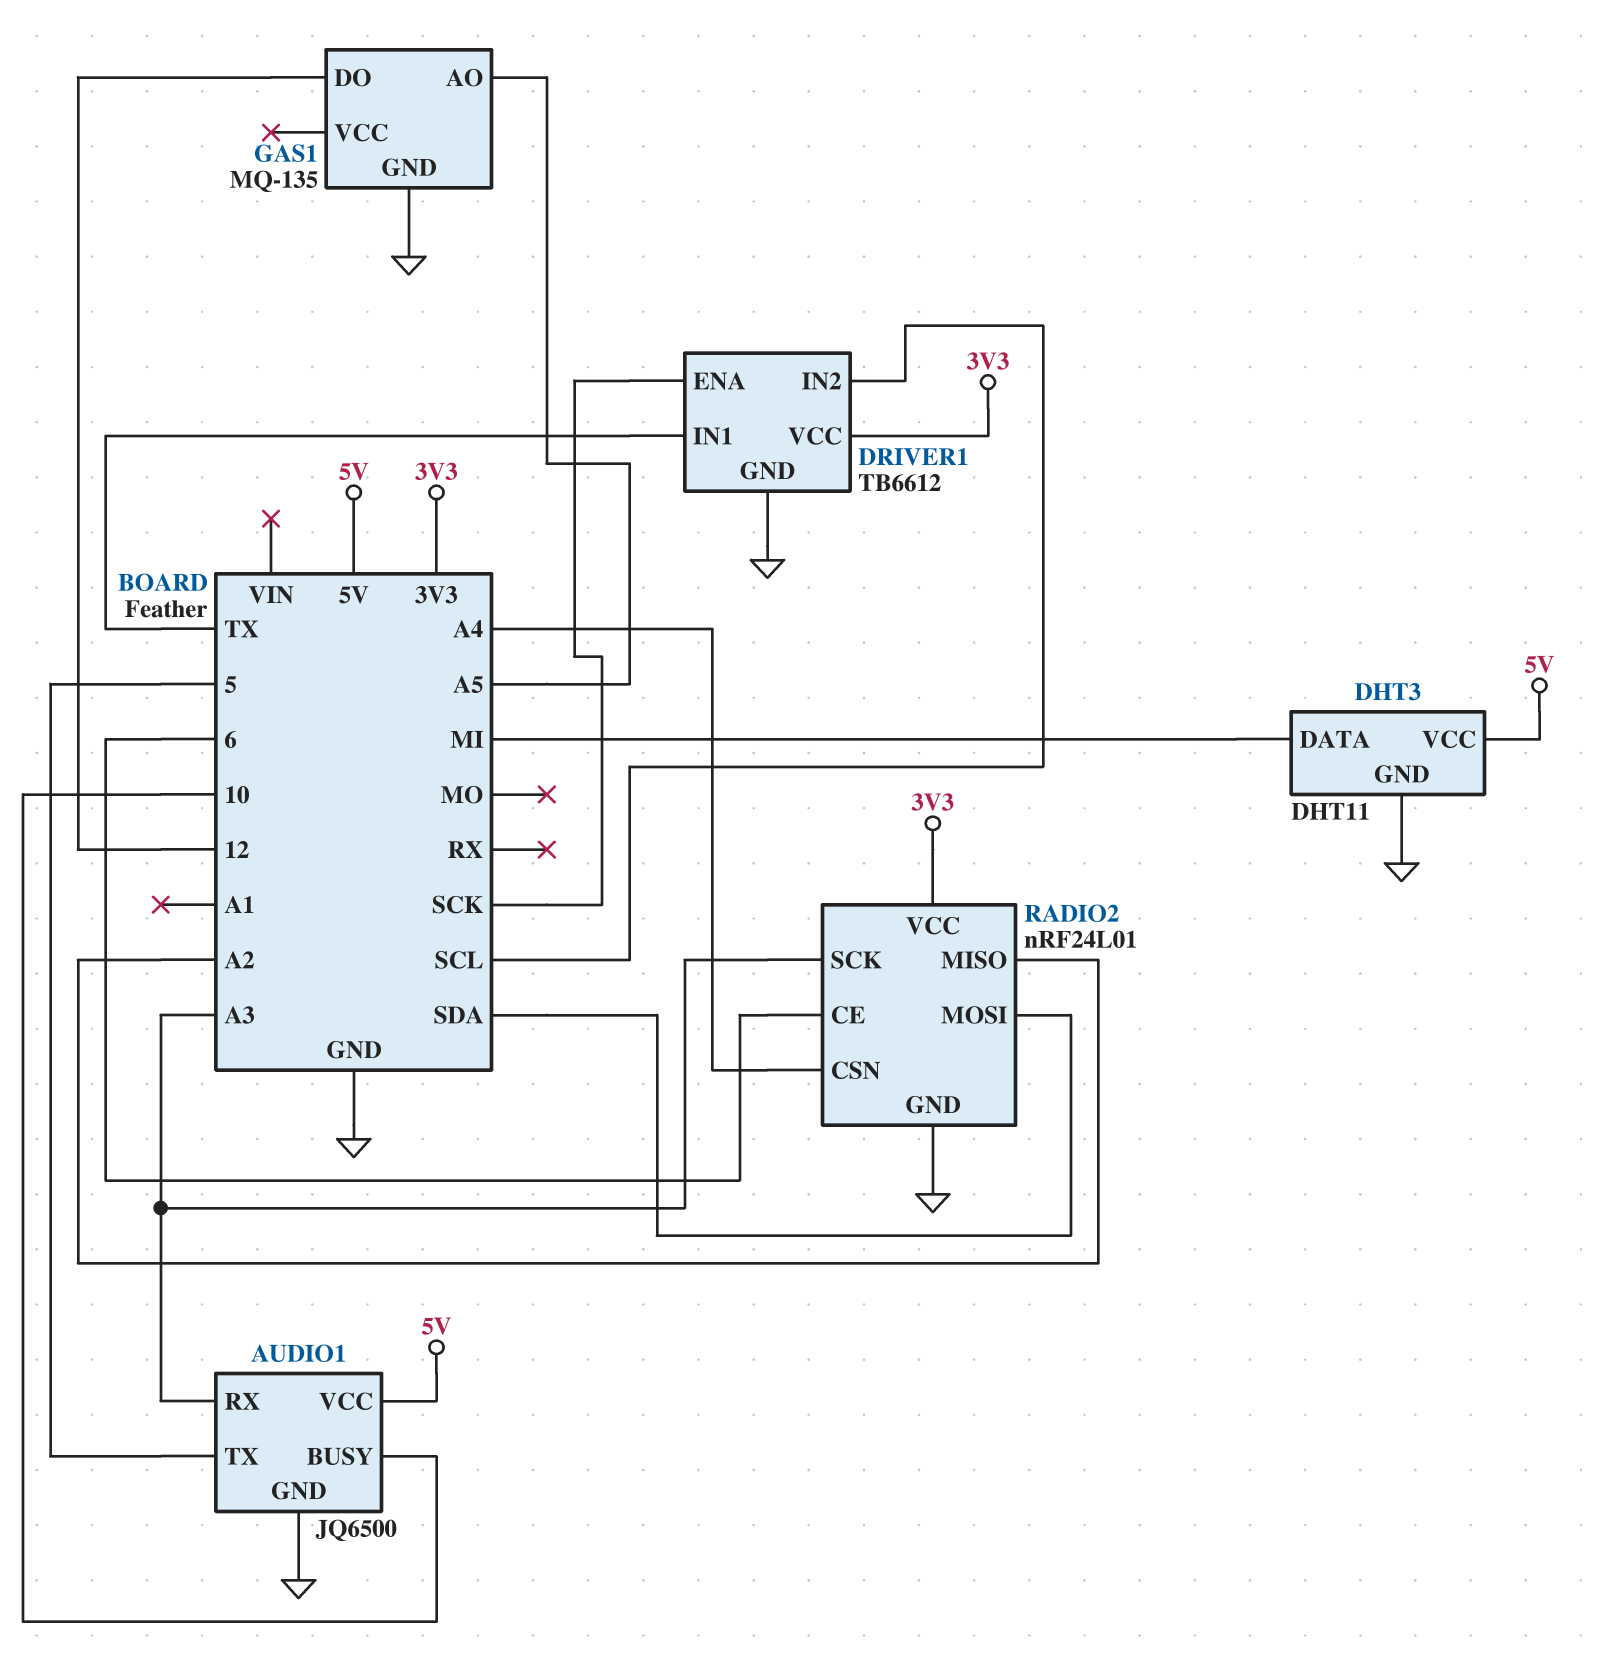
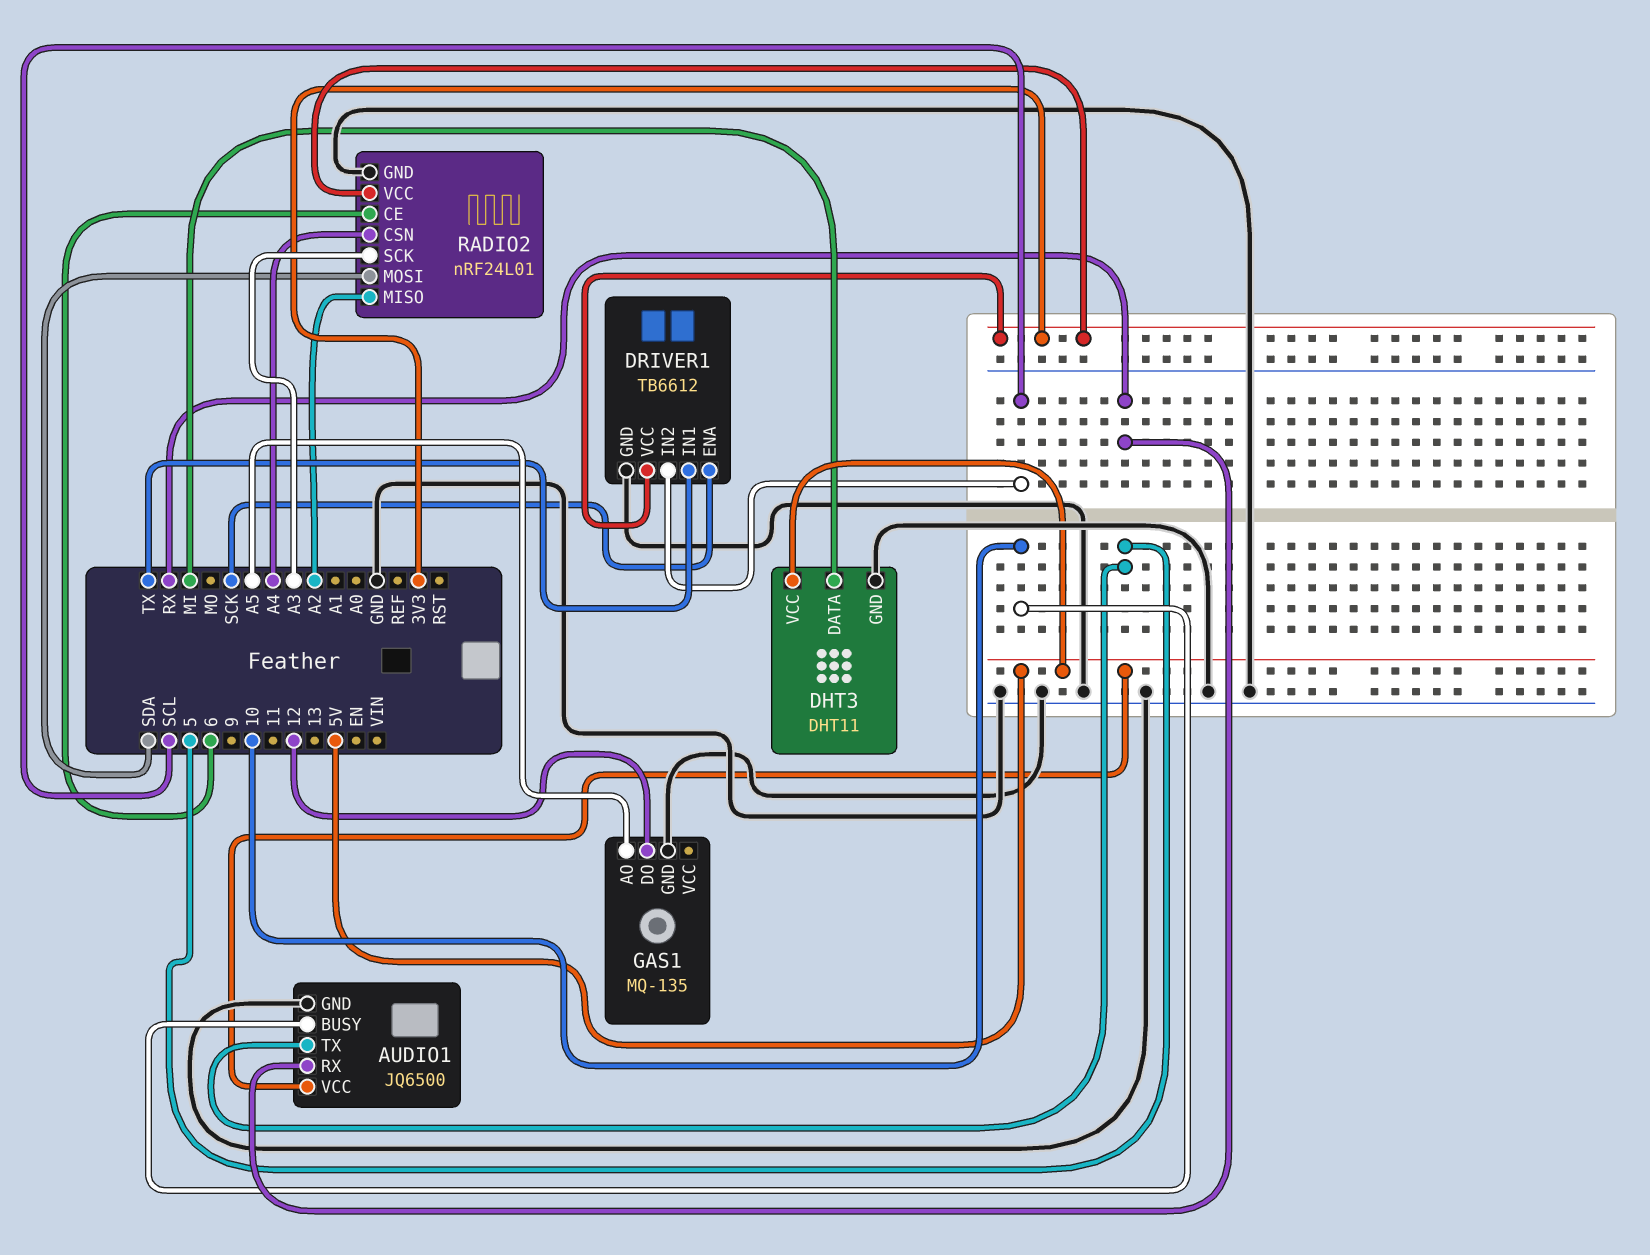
AUDIO1 pin RX: A3 -> RX

